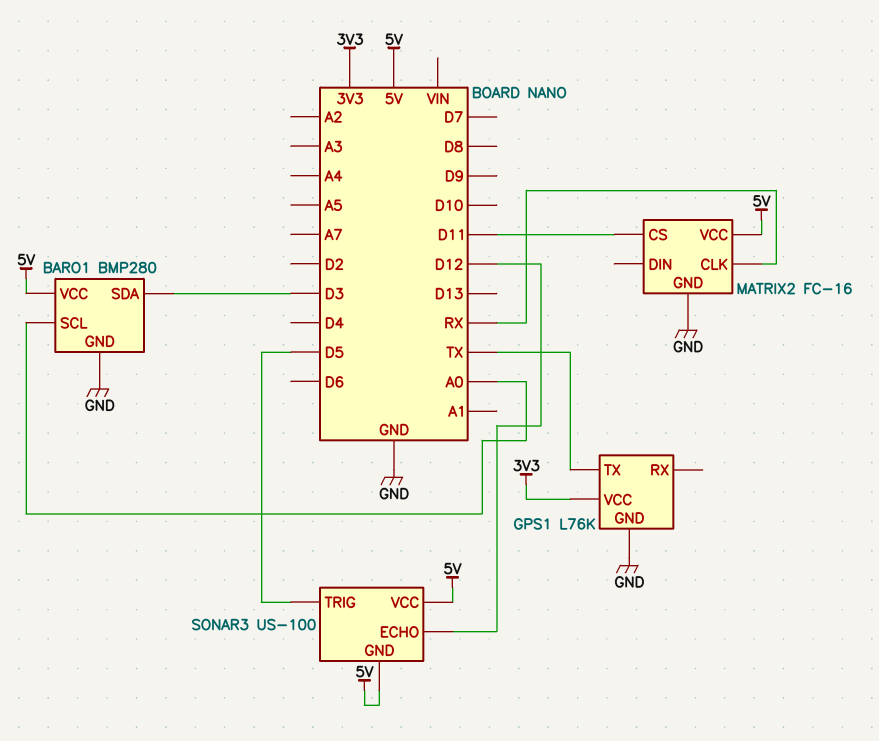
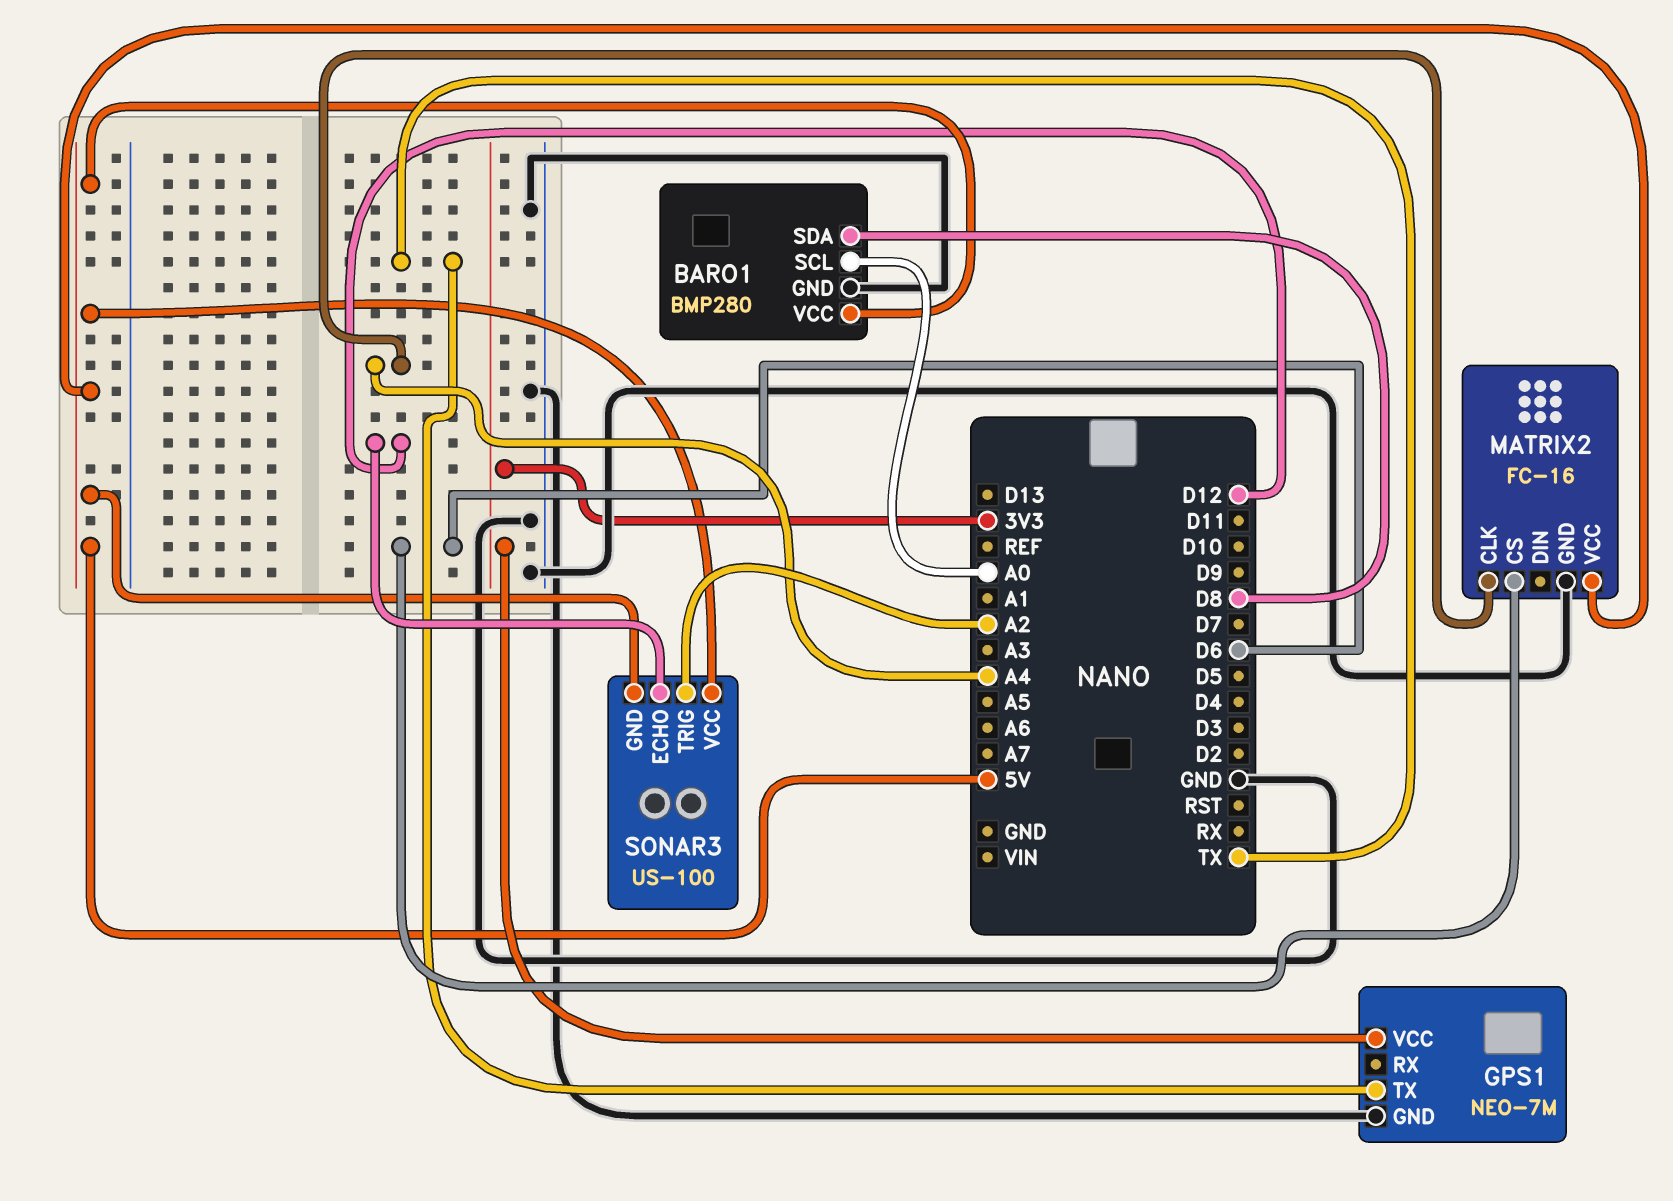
BARO1 pin SDA: D3 -> D8
GPS1: L76K -> NEO-7M
MATRIX2 pin CLK: RX -> A4
MATRIX2 pin CS: D11 -> D6
SONAR3 pin TRIG: D5 -> A2

